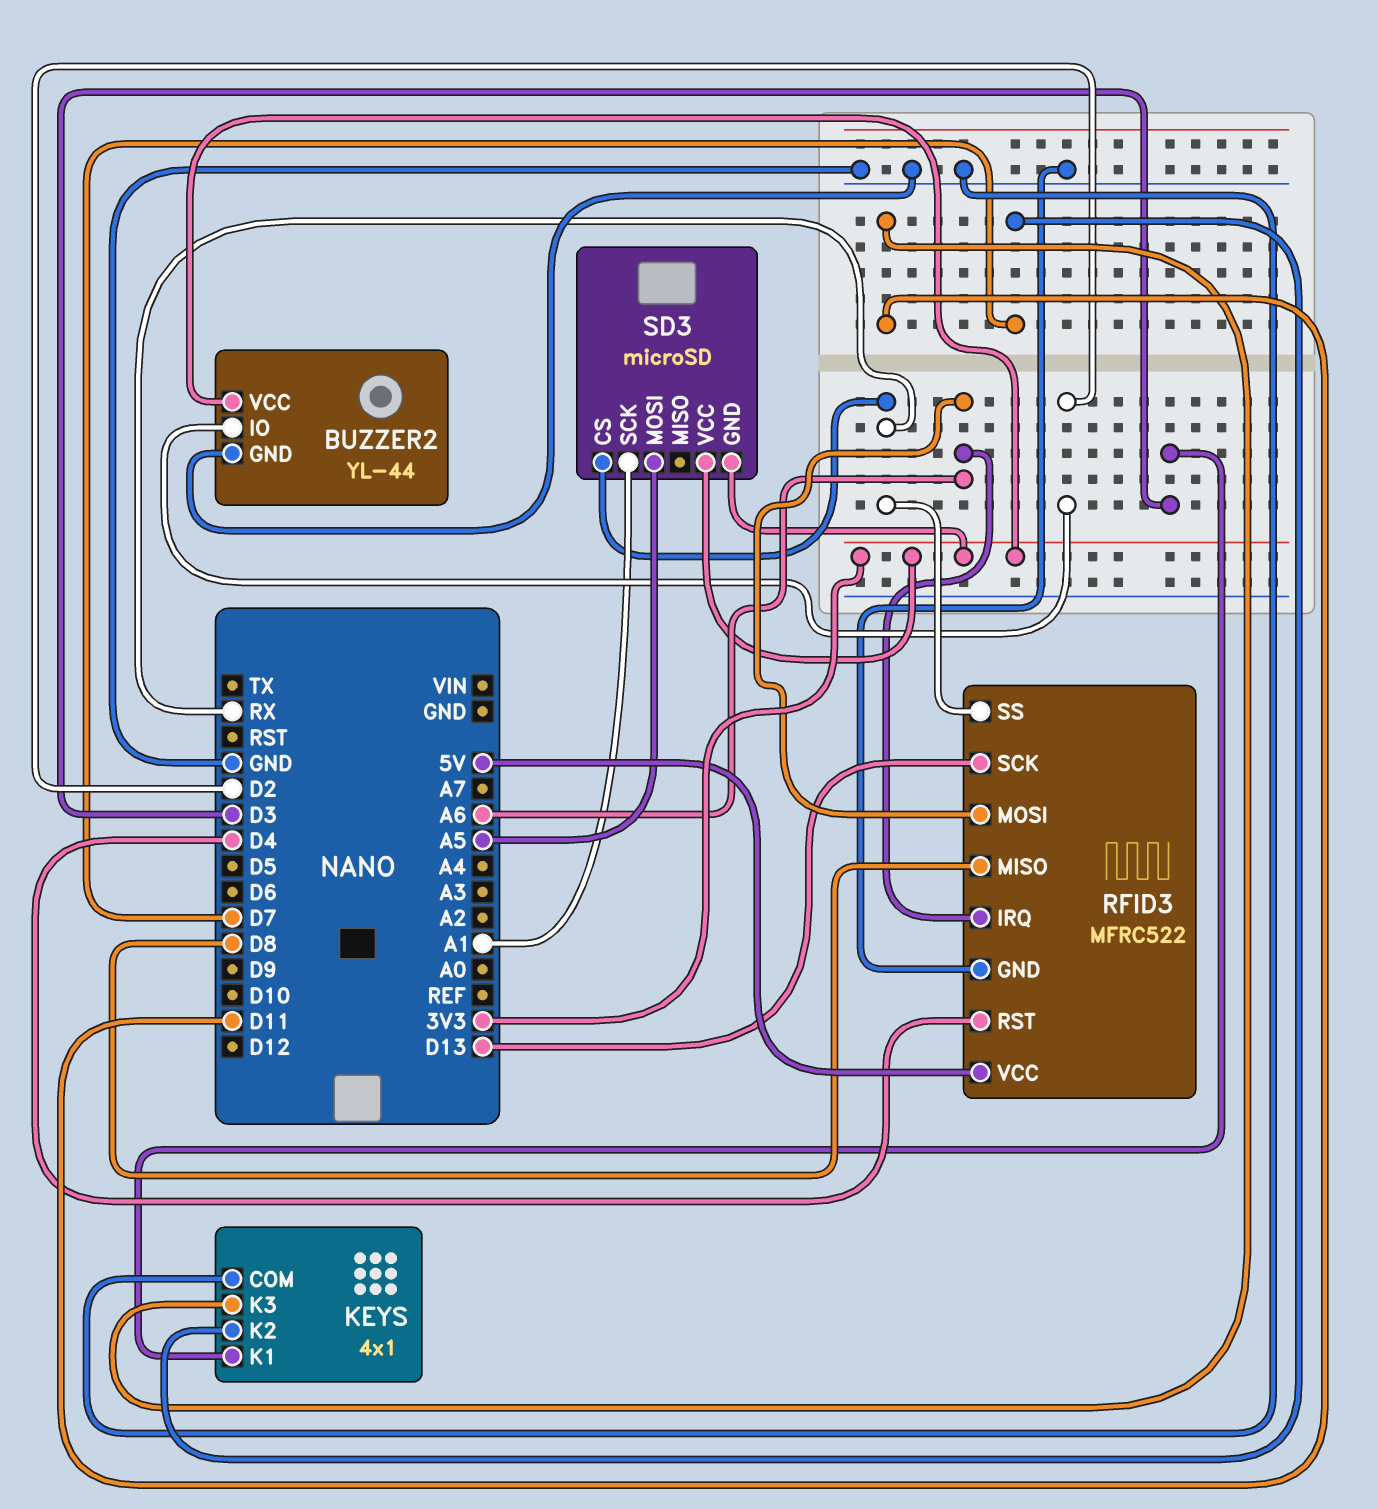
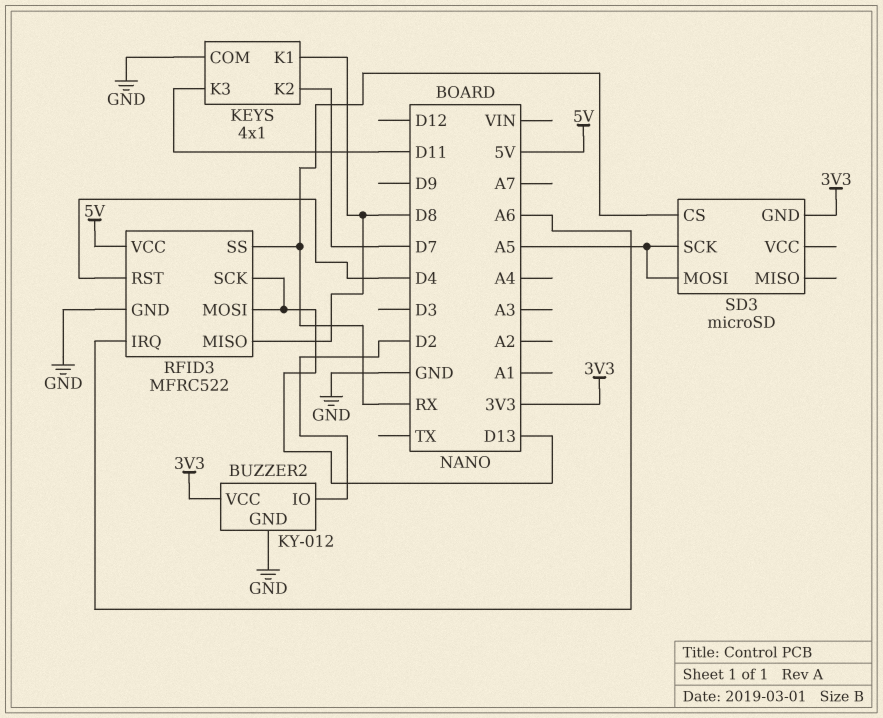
BUZZER2: YL-44 -> KY-012
KEYS pin K1: D3 -> D8
RFID3 pin MOSI: A6 -> D13
SD3 pin SCK: A1 -> A5
SD3 pin VCC: 3V3 -> none

